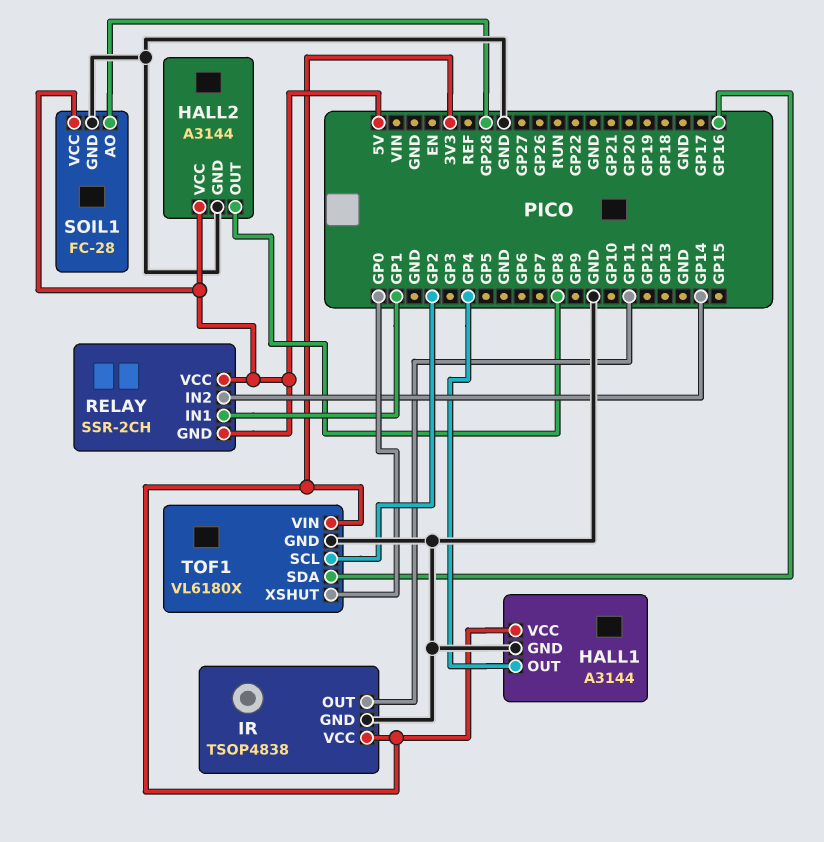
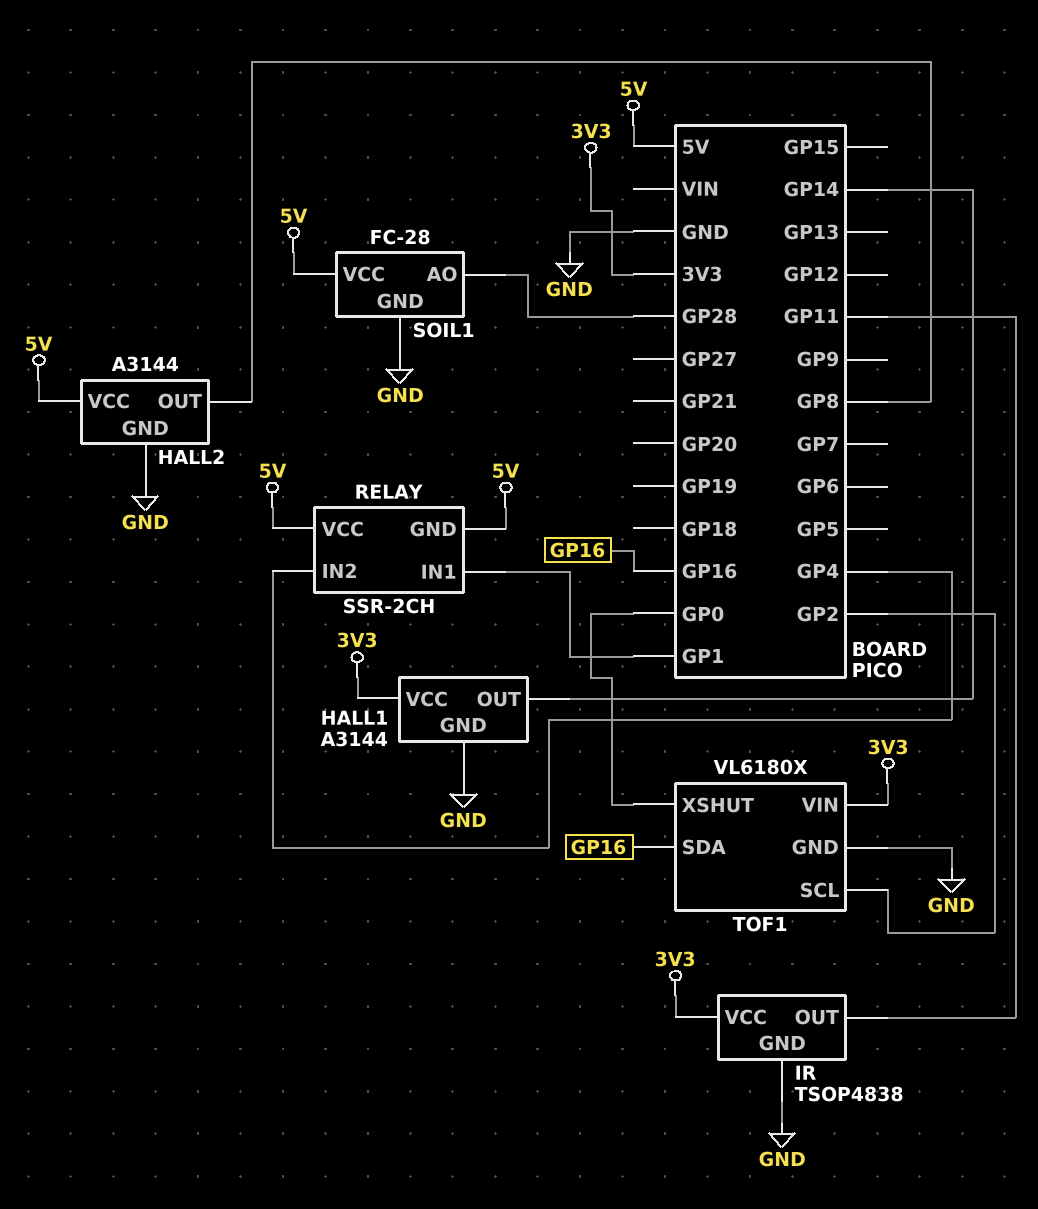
HALL1 pin OUT: GP4 -> GP14
RELAY pin IN2: GP14 -> GP4

